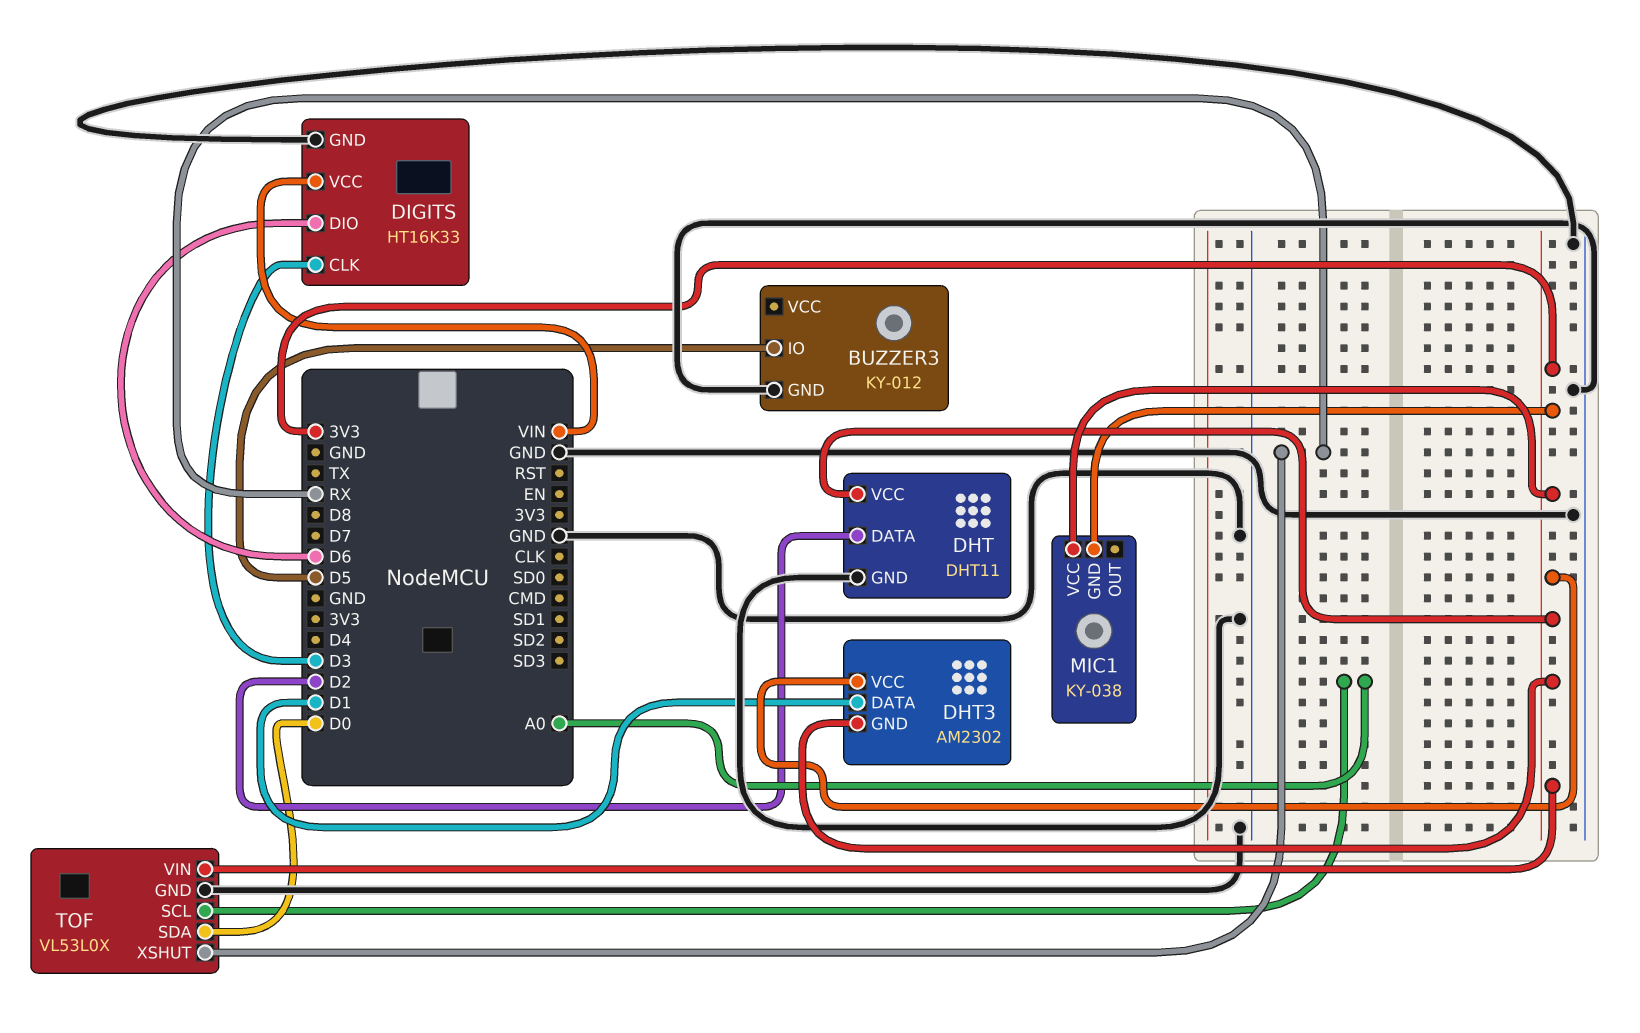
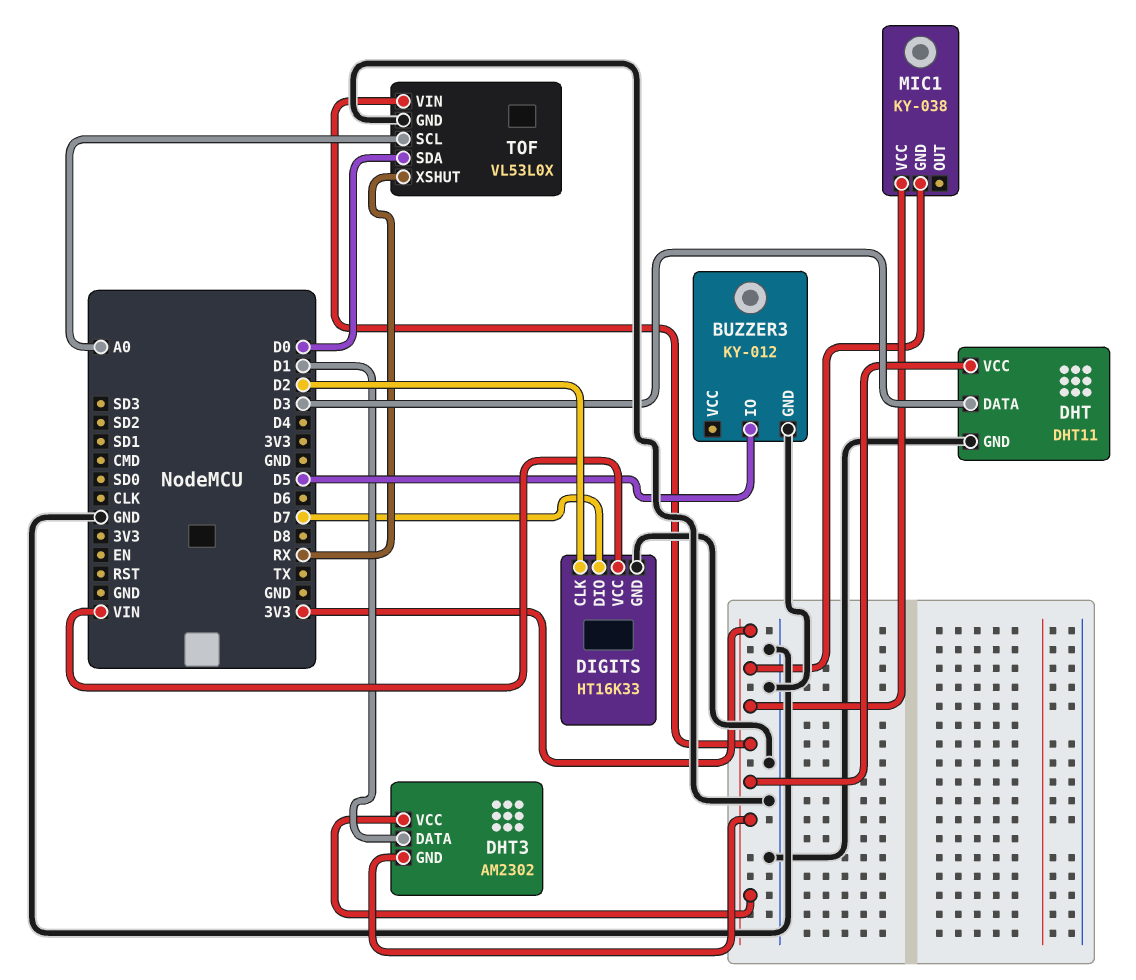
DHT pin DATA: D2 -> D3
DIGITS pin CLK: D3 -> D2
DIGITS pin DIO: D6 -> D7

